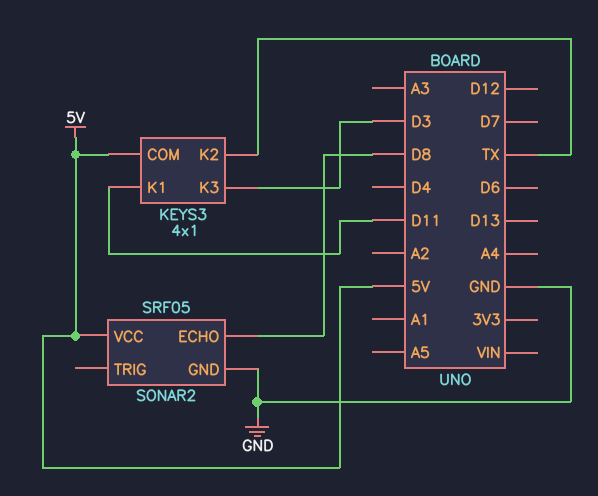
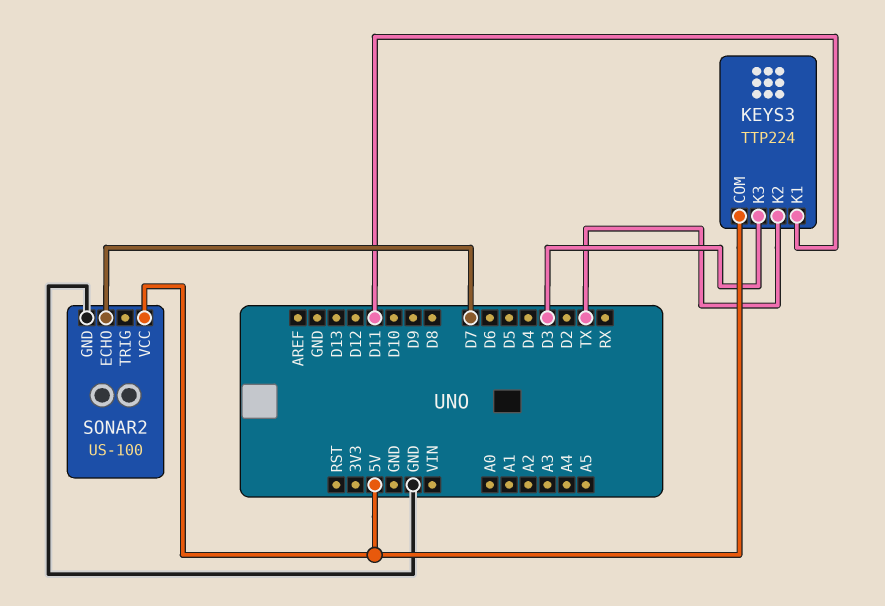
KEYS3: 4x1 -> TTP224
SONAR2: SRF05 -> US-100
SONAR2 pin ECHO: D8 -> D7

